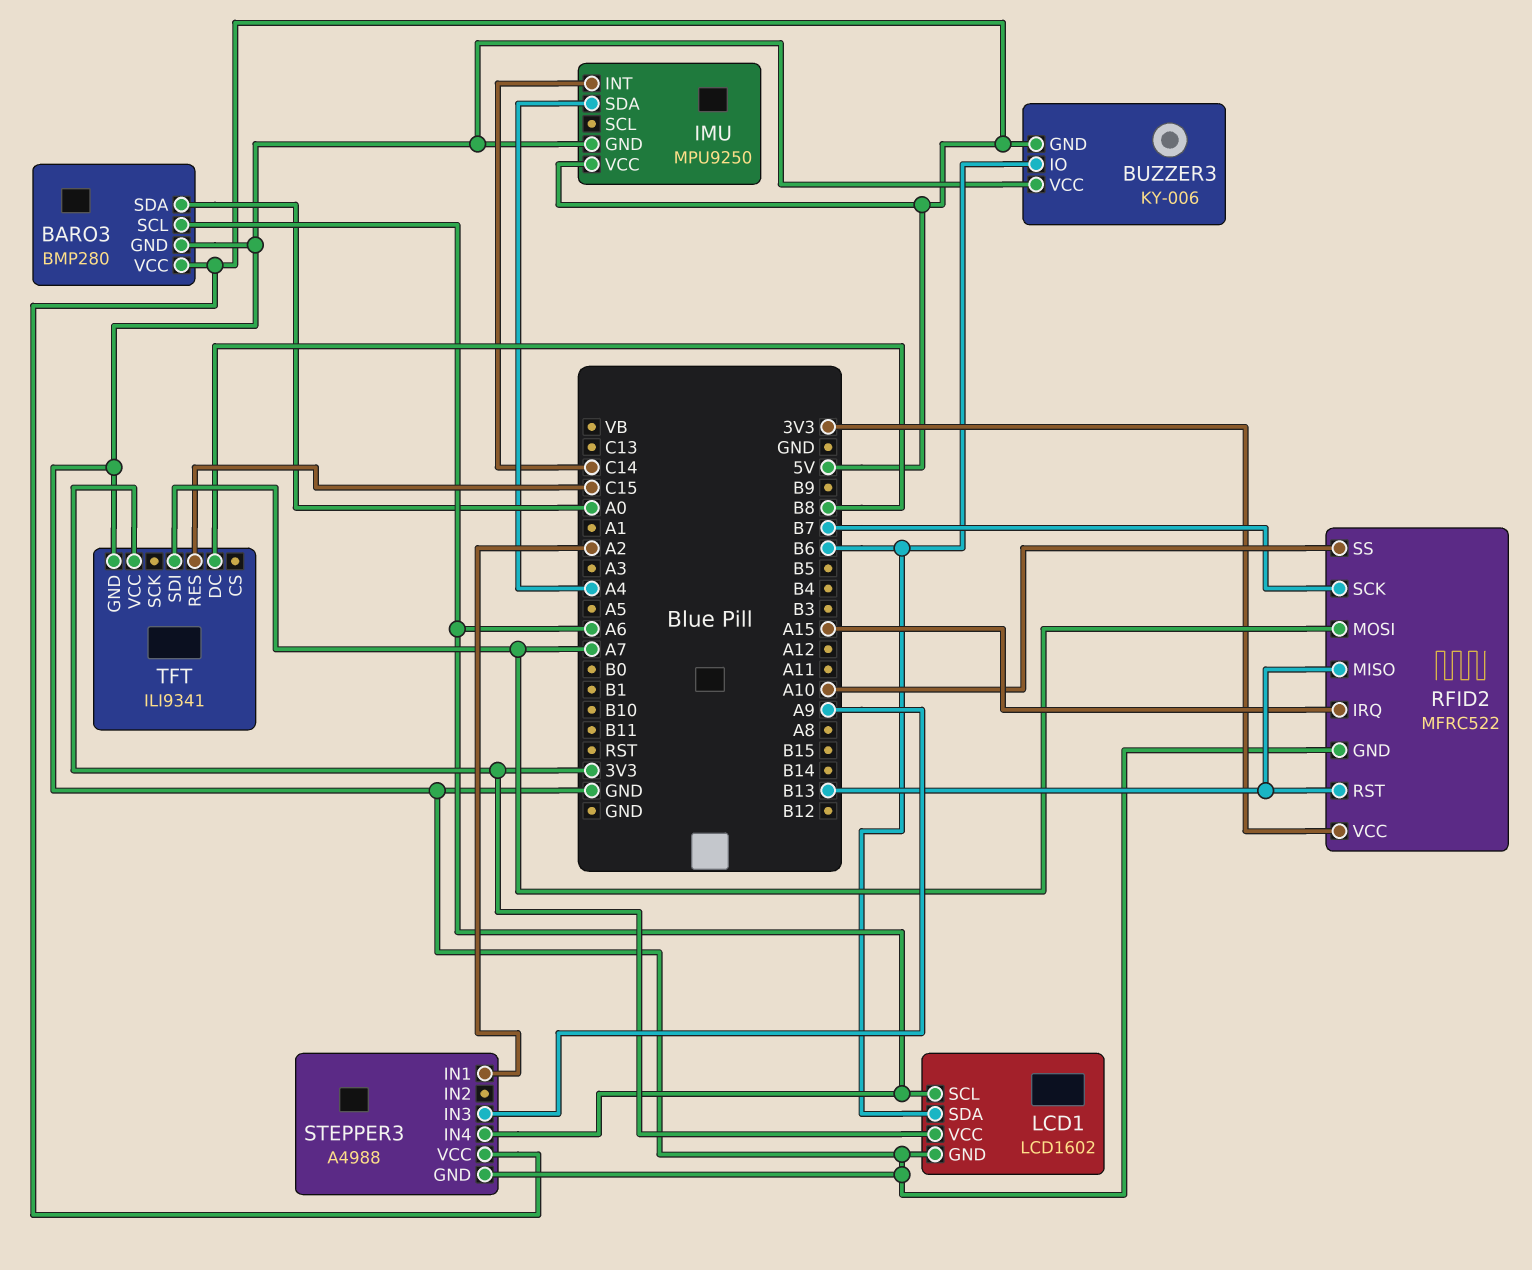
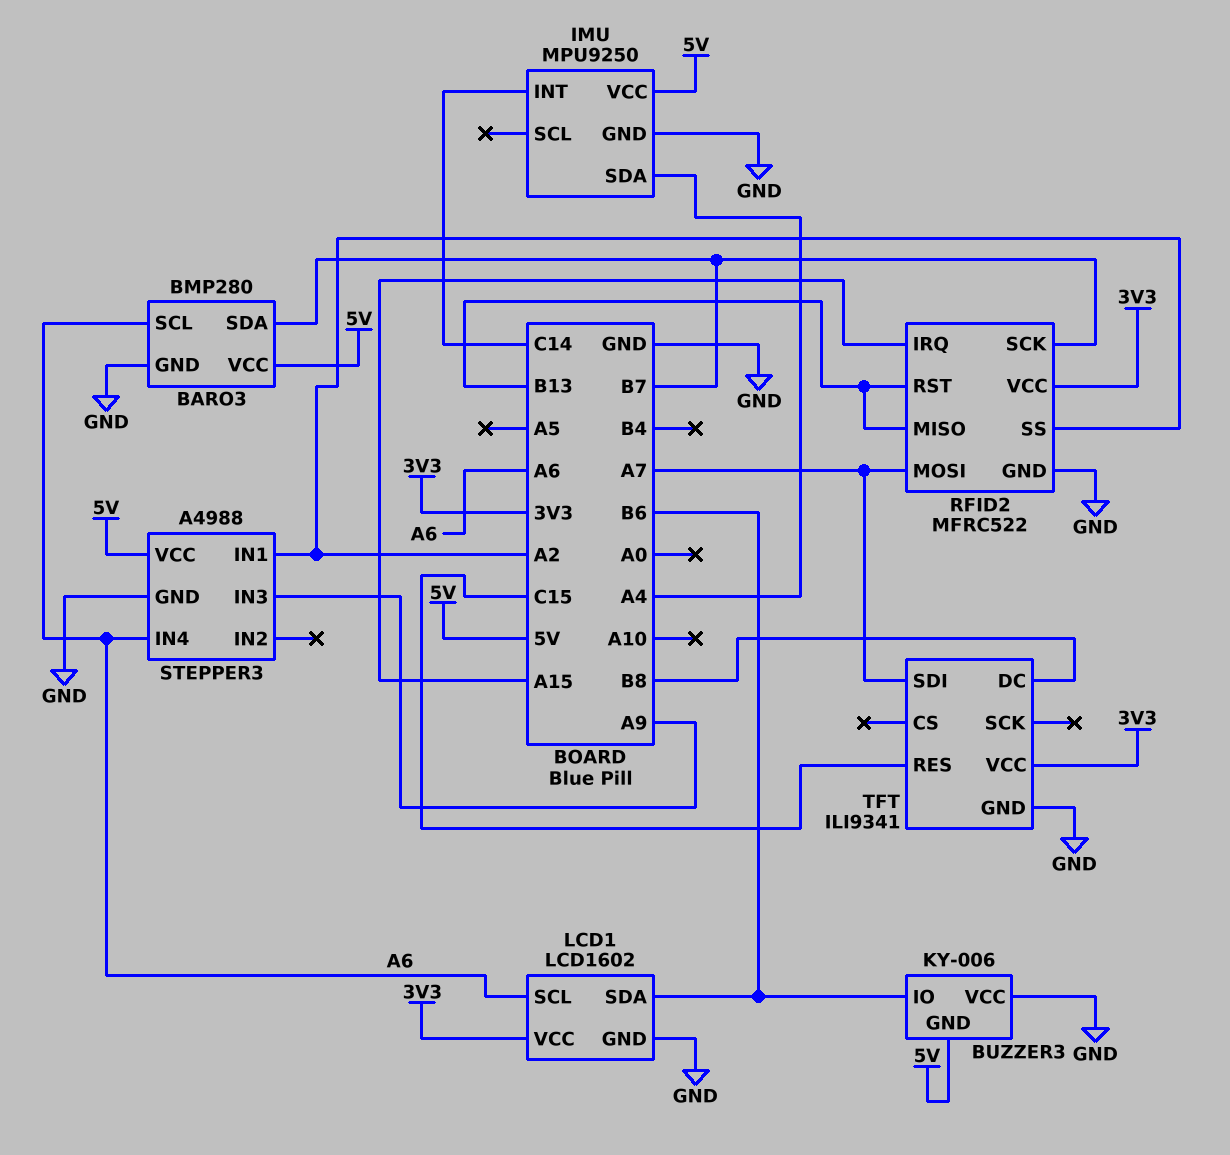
BARO3 pin SDA: A0 -> B7
RFID2 pin SS: A10 -> A2

